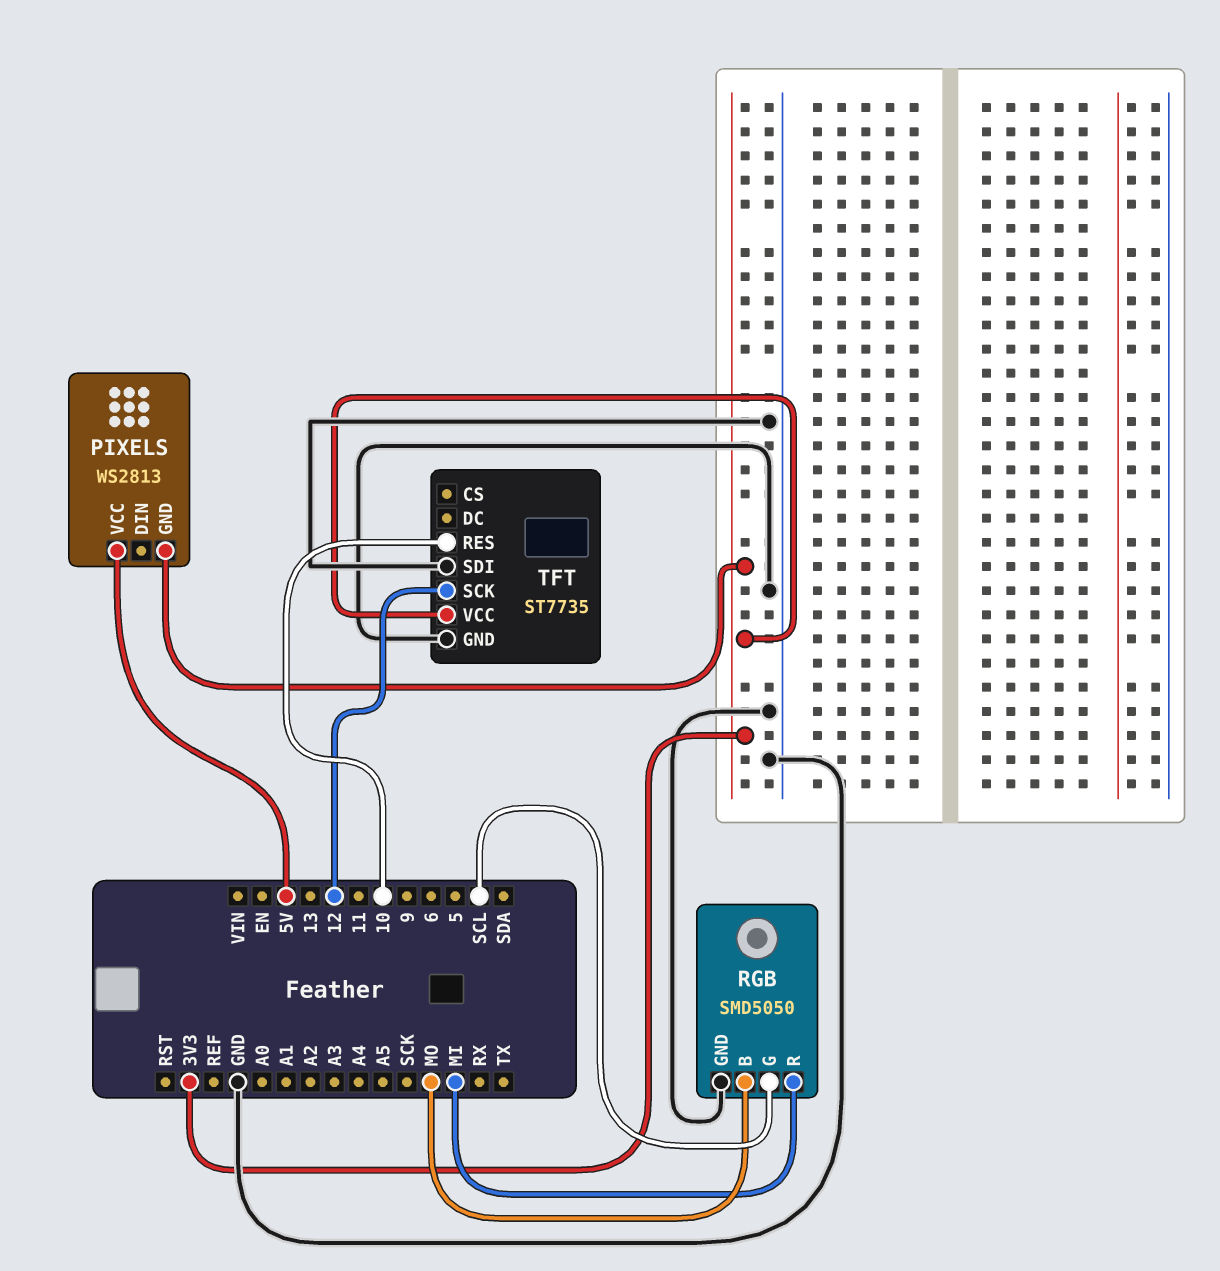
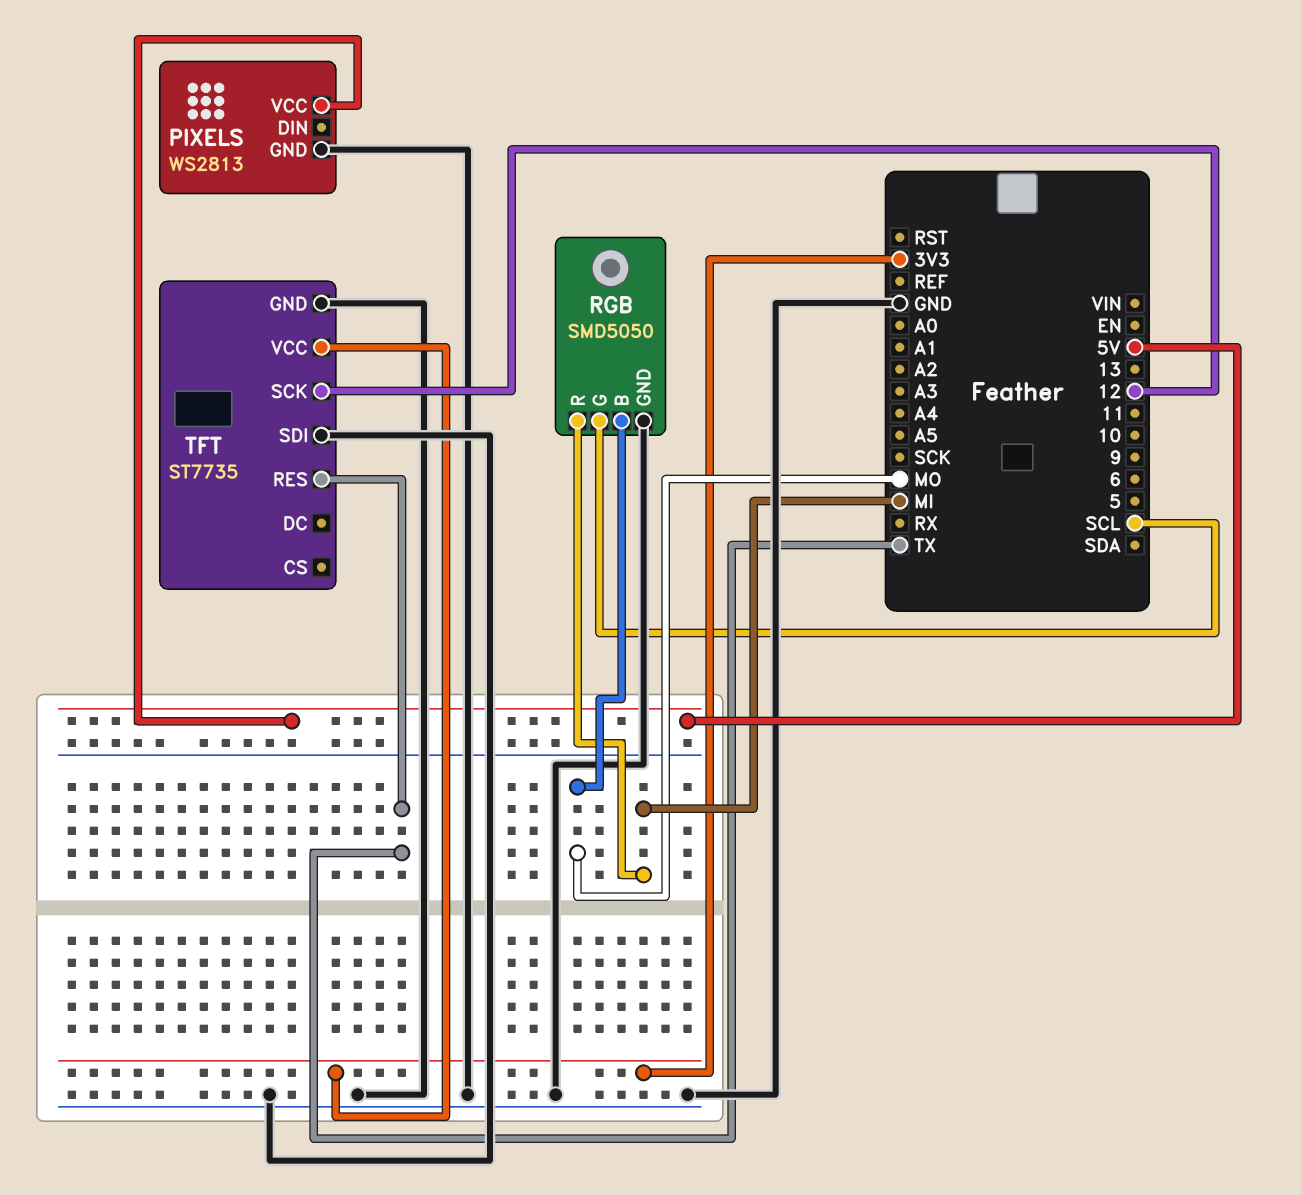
PIXELS pin GND: 3V3 -> GND
TFT pin RES: 10 -> TX

